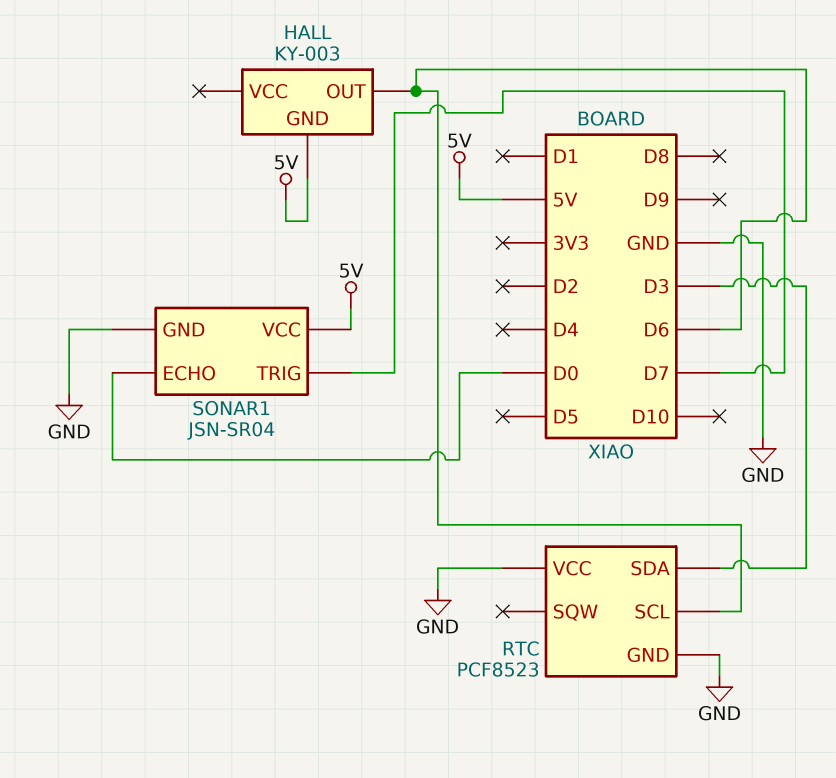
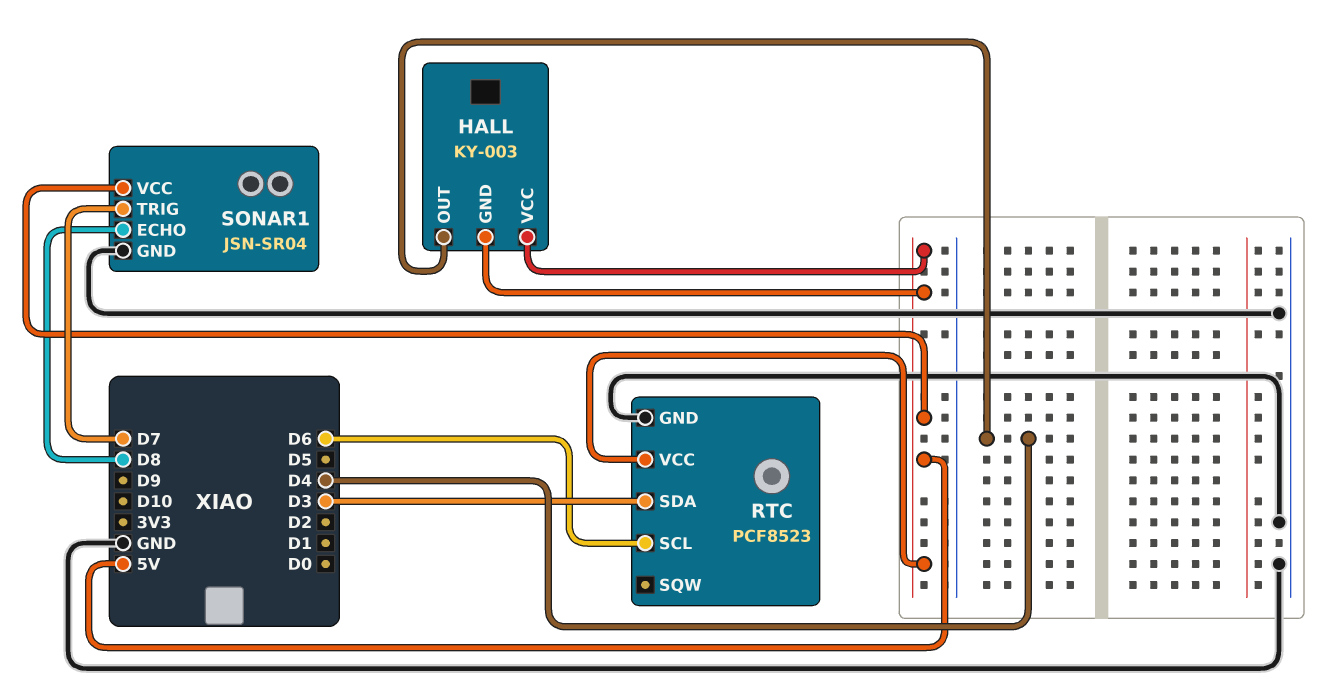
HALL pin OUT: D6 -> D4
HALL pin VCC: none -> 5V
RTC pin VCC: GND -> 5V
SONAR1 pin ECHO: D0 -> D8

